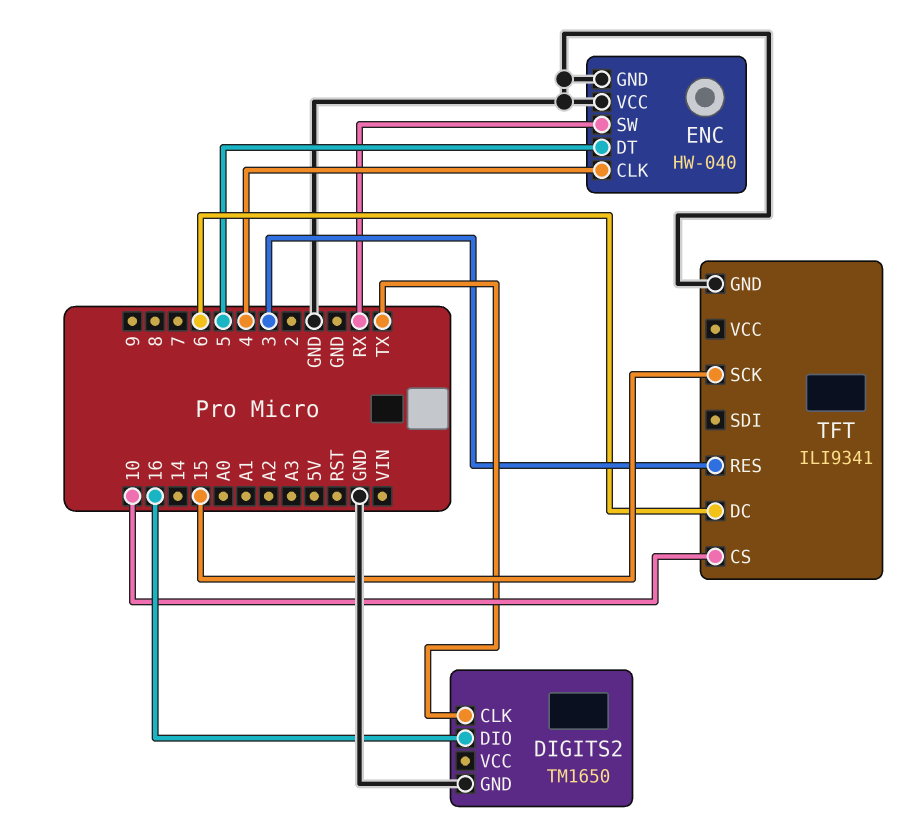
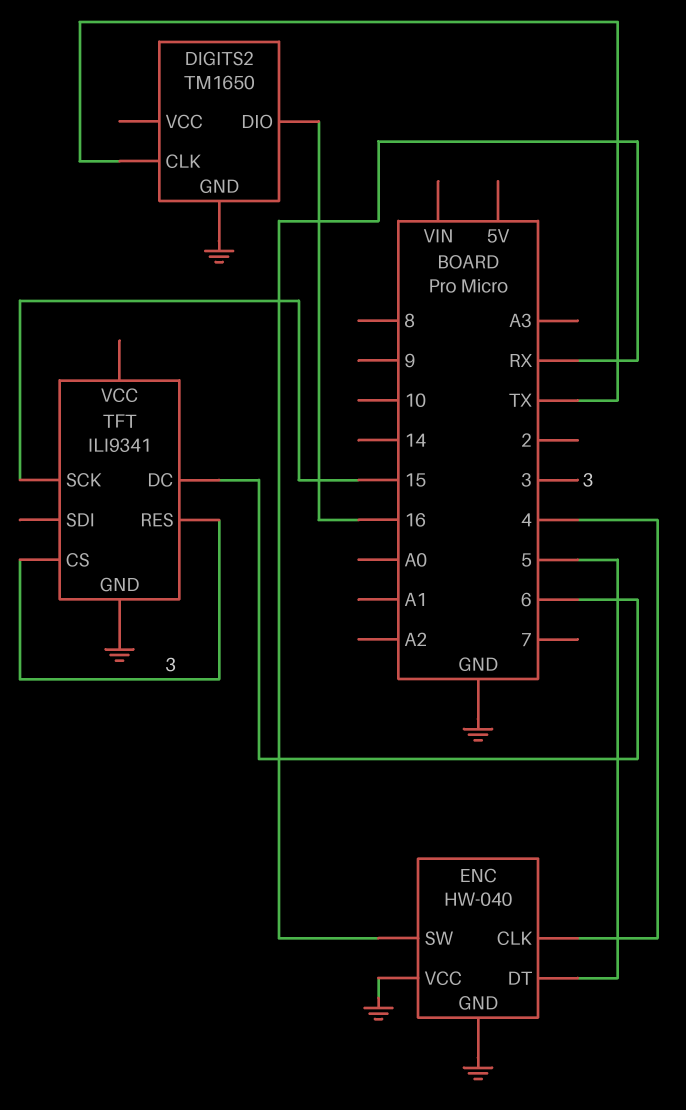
TFT pin CS: 10 -> 3

